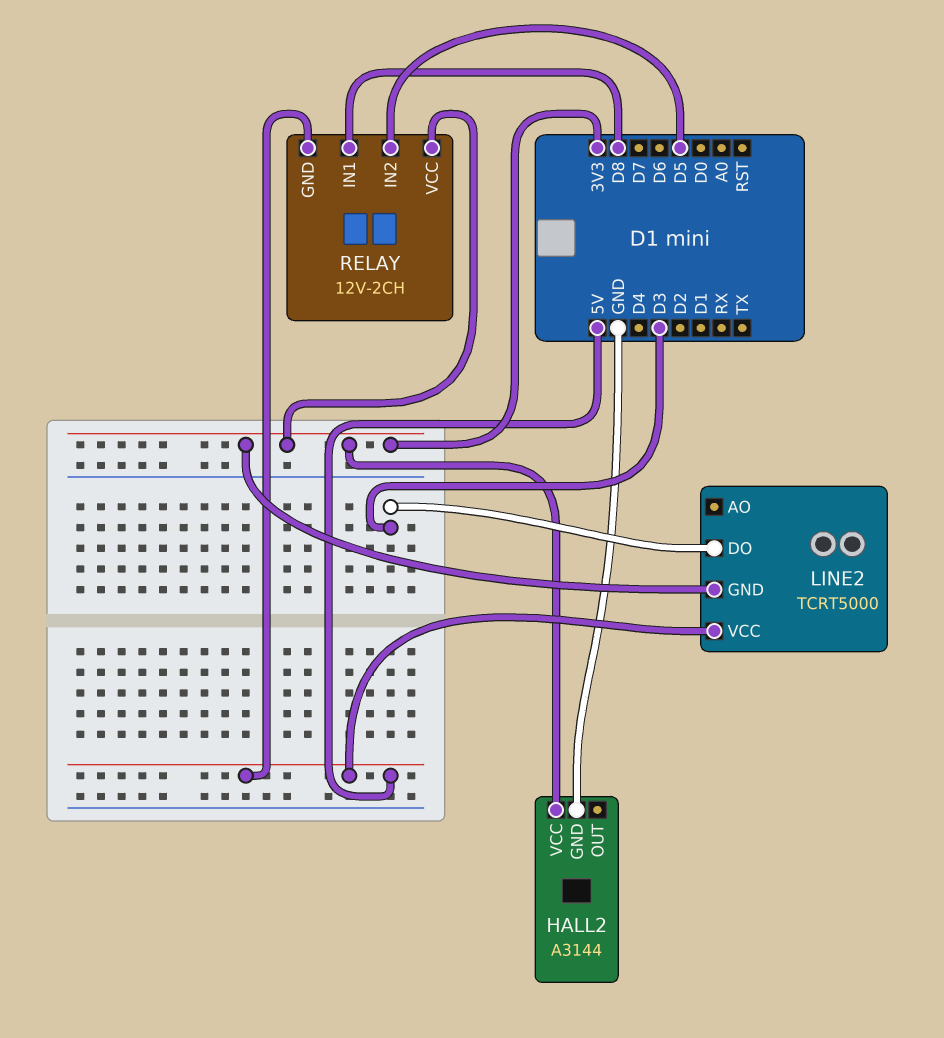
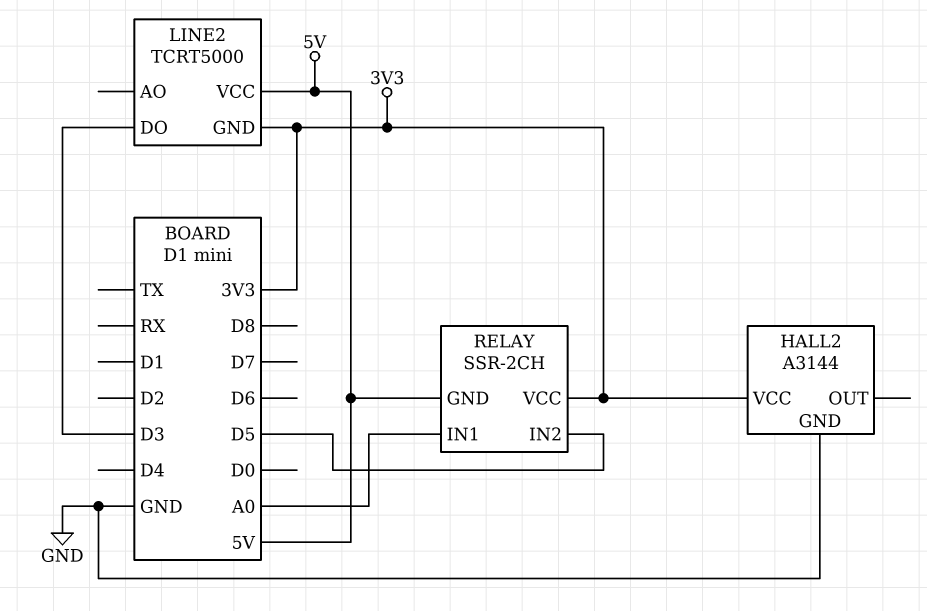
RELAY: 12V-2CH -> SSR-2CH
RELAY pin IN1: D8 -> A0

